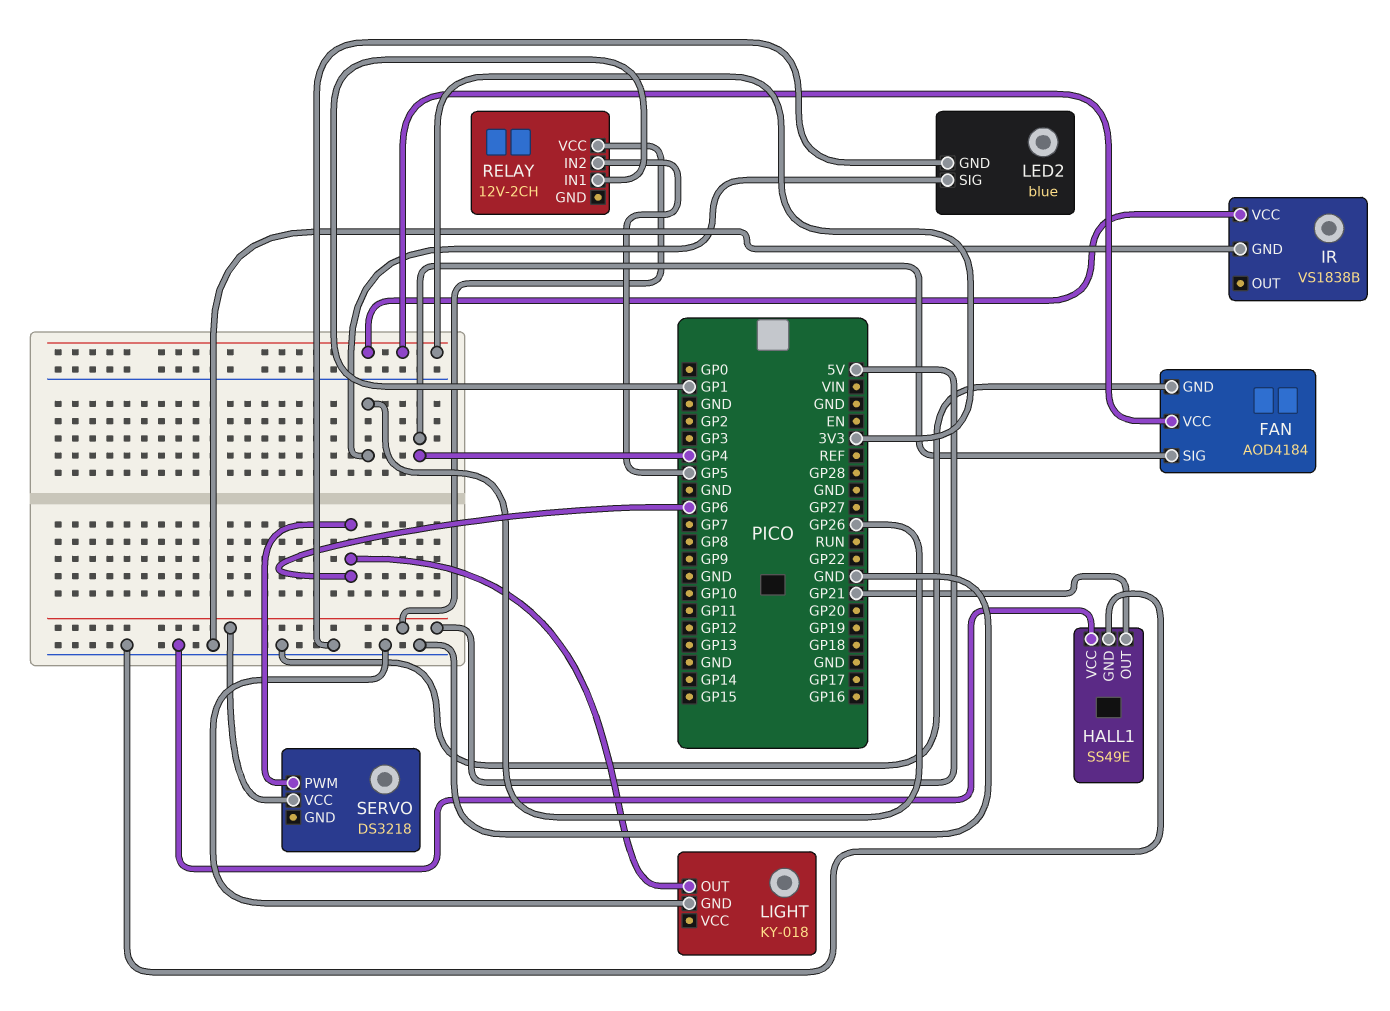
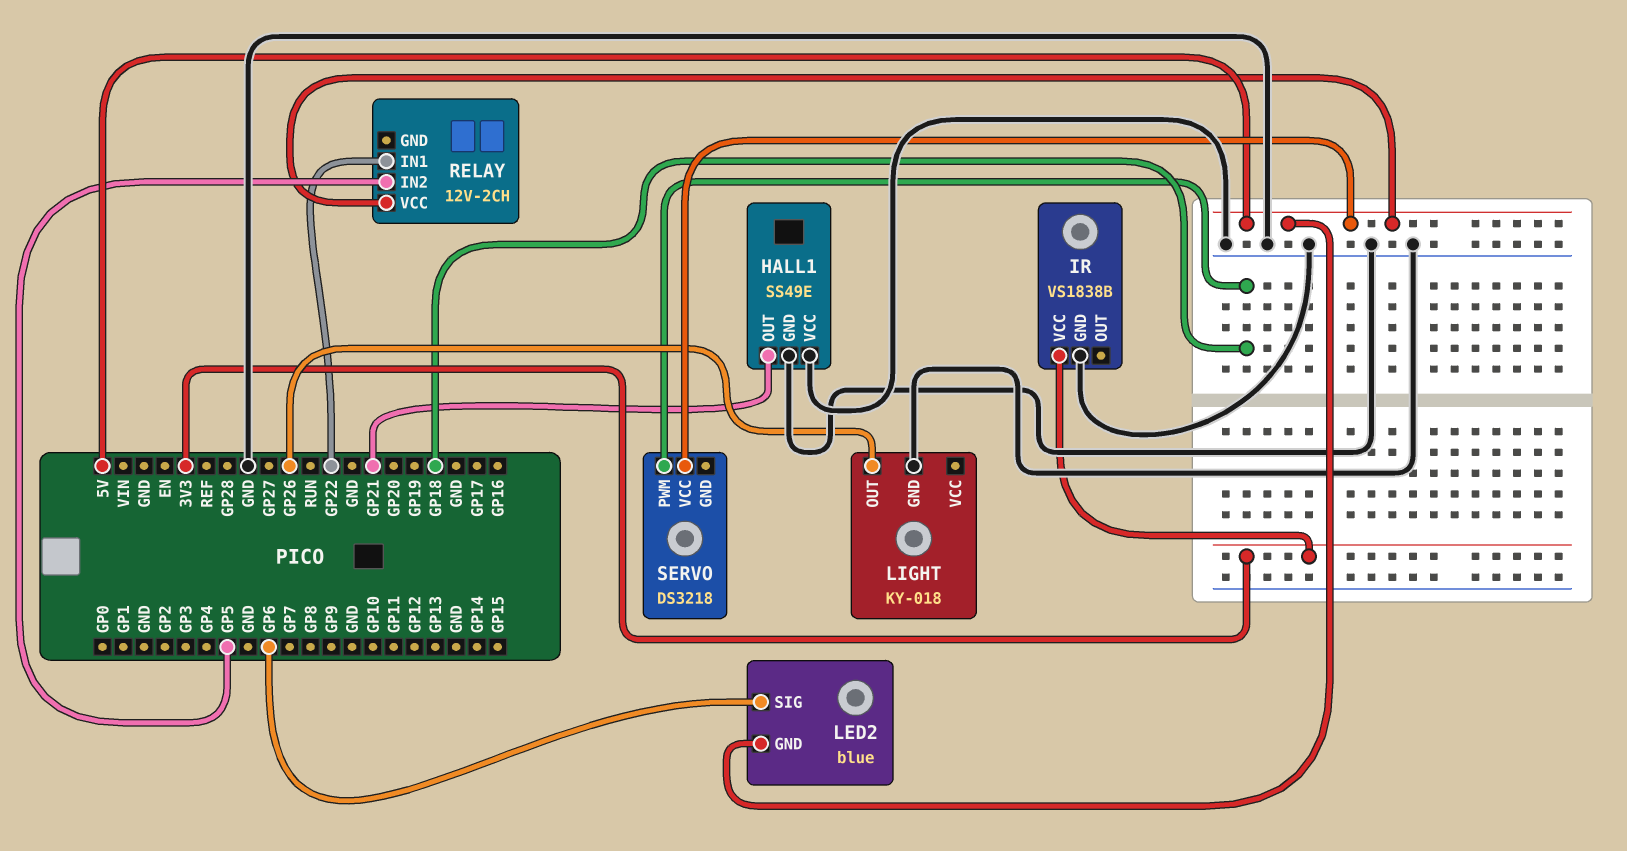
FAN: AOD4184 -> none
FAN pin GND: GND -> none
FAN pin SIG: GP4 -> none
FAN pin VCC: 3V3 -> none
LED2 pin GND: GND -> 5V
LED2 pin SIG: GP26 -> GP6
LIGHT pin OUT: GP6 -> GP26
RELAY pin IN1: GP1 -> GP22
SERVO pin PWM: GP6 -> GP18

